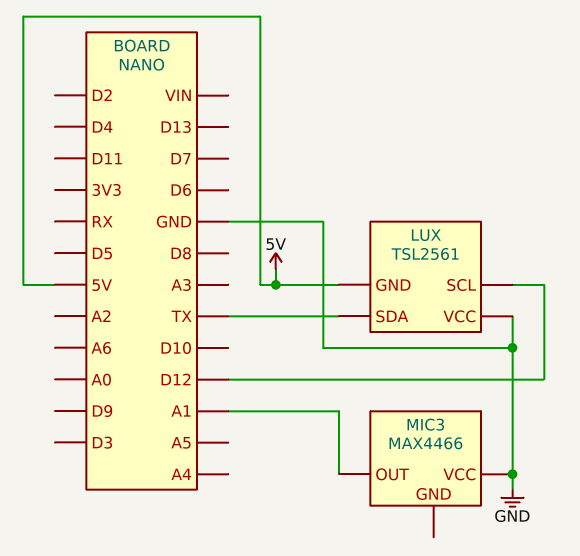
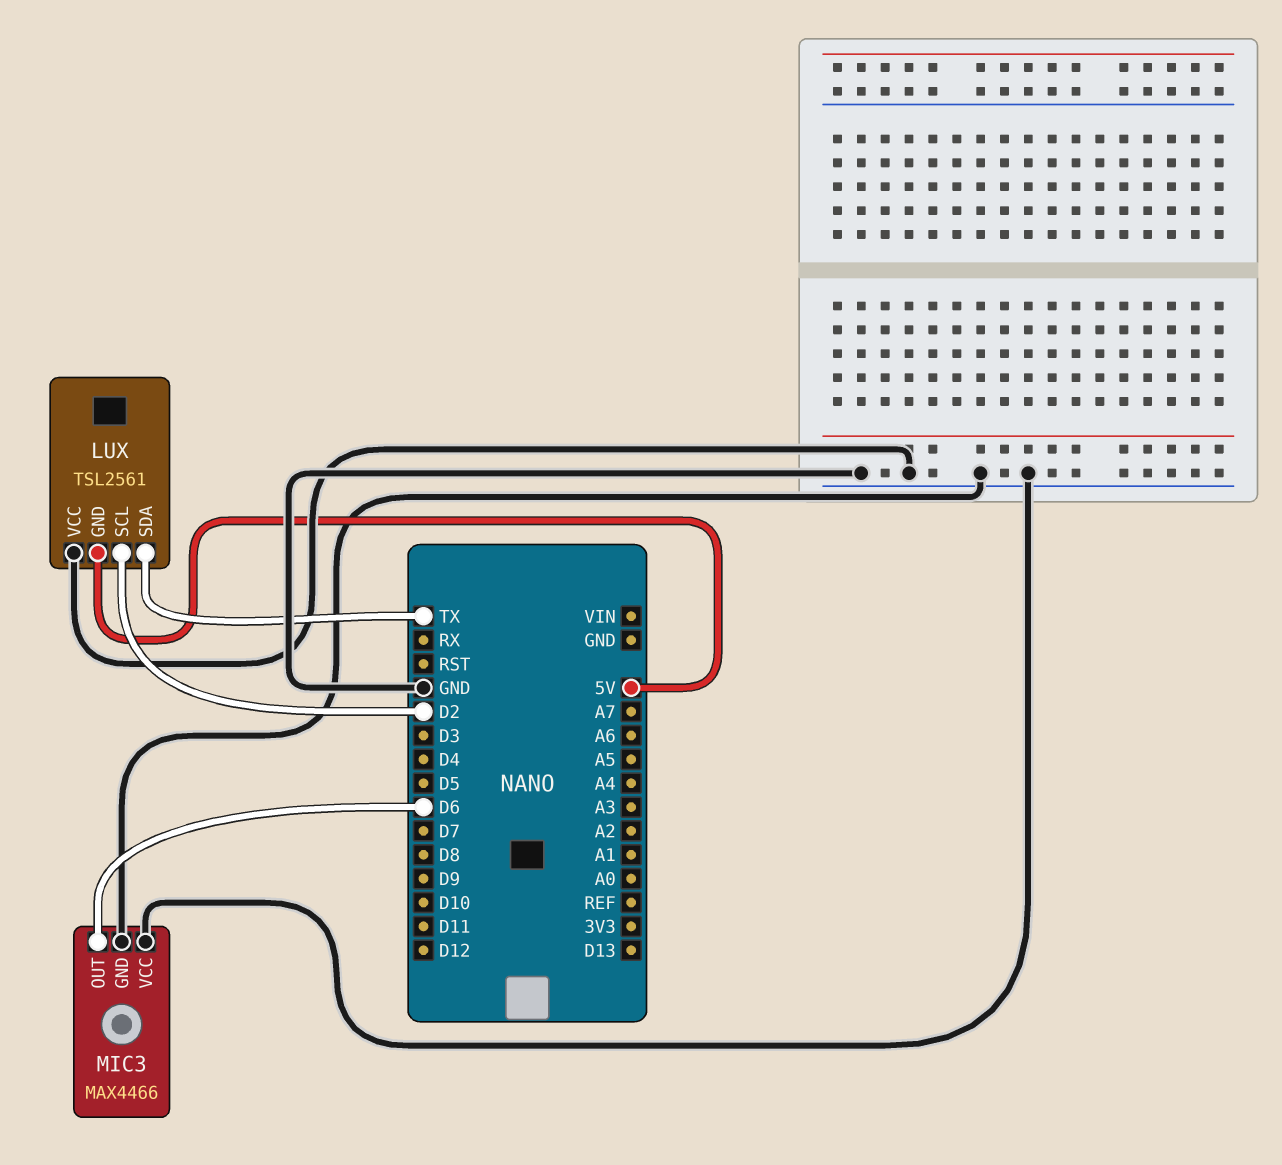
LUX pin SCL: D12 -> D2
MIC3 pin GND: none -> GND
MIC3 pin OUT: A1 -> D6

